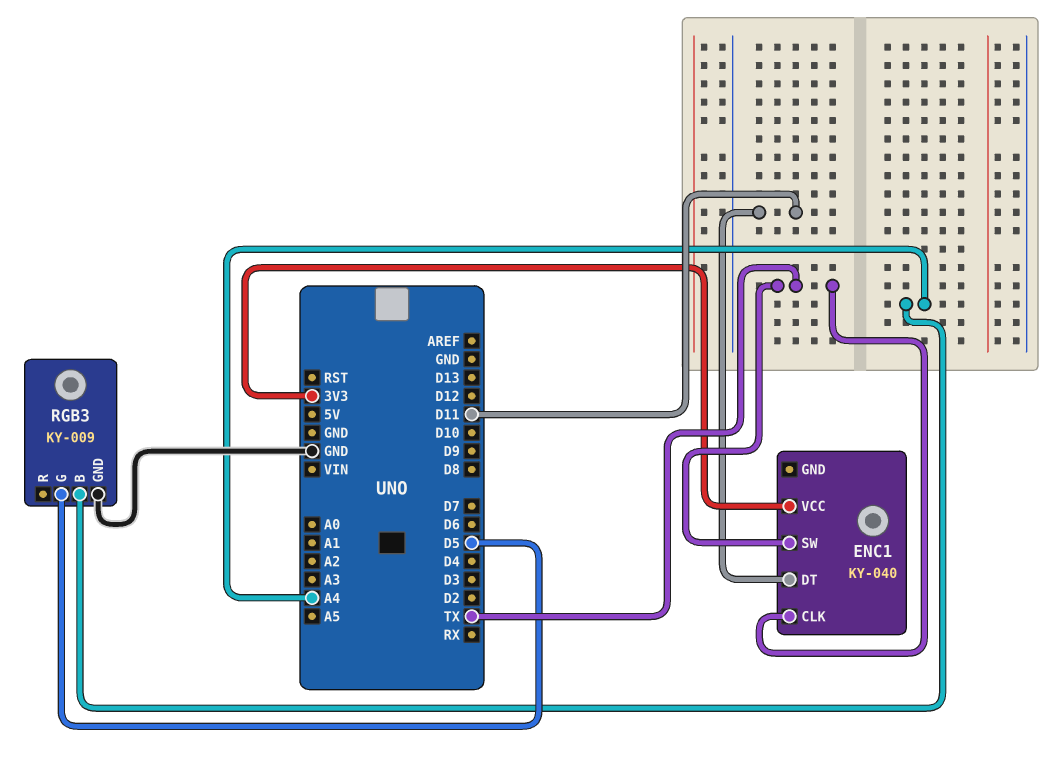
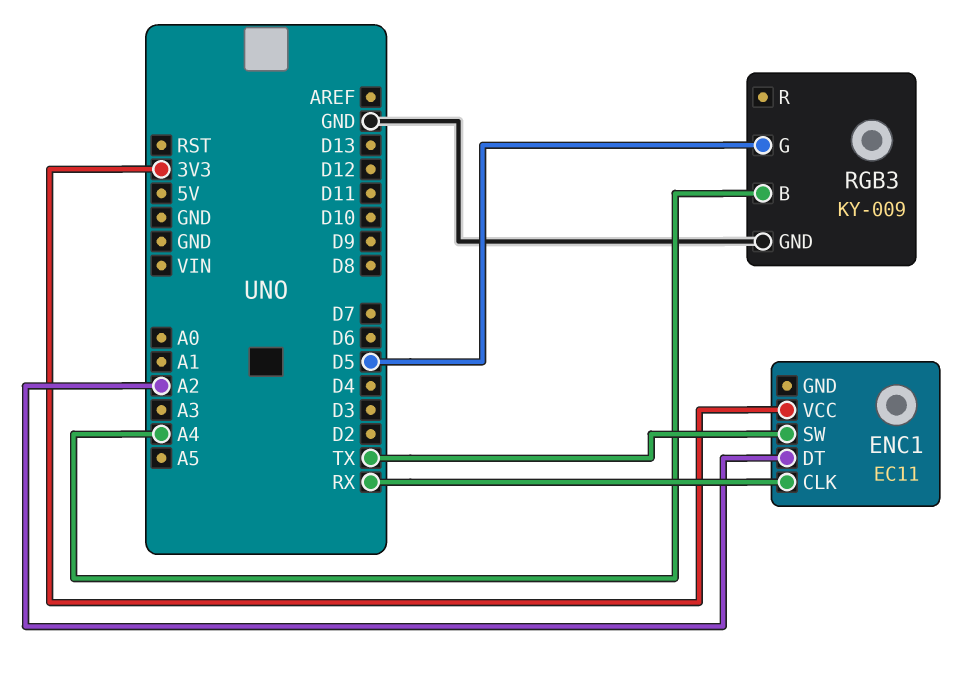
ENC1: KY-040 -> EC11
ENC1 pin CLK: TX -> RX
ENC1 pin DT: D11 -> A2

